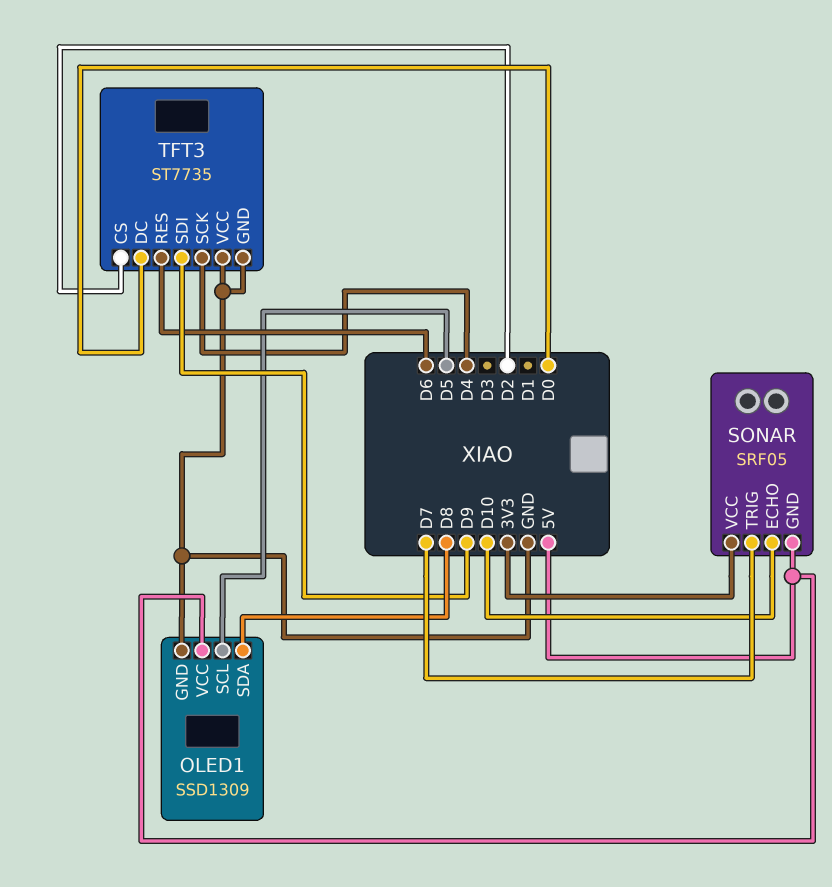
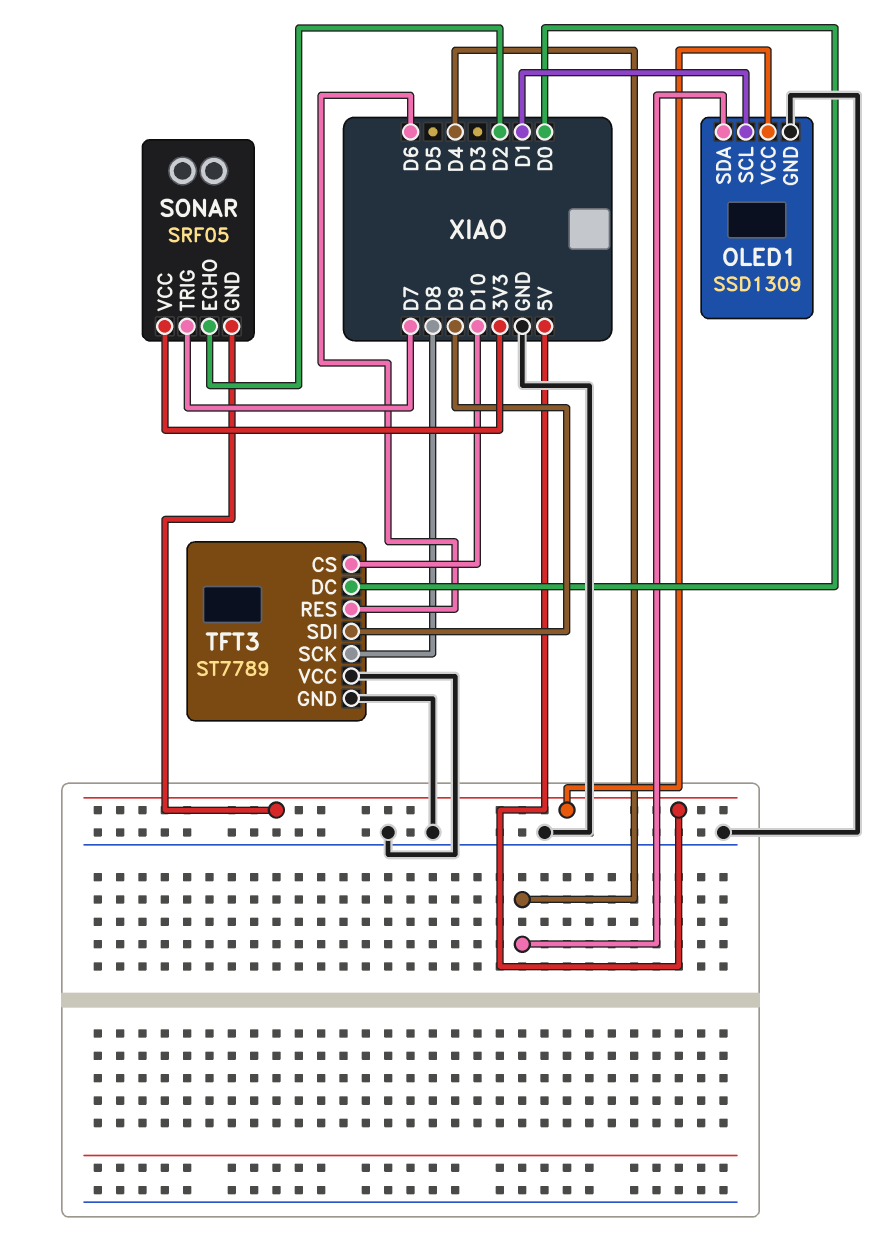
OLED1 pin SCL: D5 -> D1
OLED1 pin SDA: D8 -> D4
SONAR pin ECHO: D10 -> D2
TFT3: ST7735 -> ST7789
TFT3 pin CS: D2 -> D10
TFT3 pin SCK: D4 -> D8

